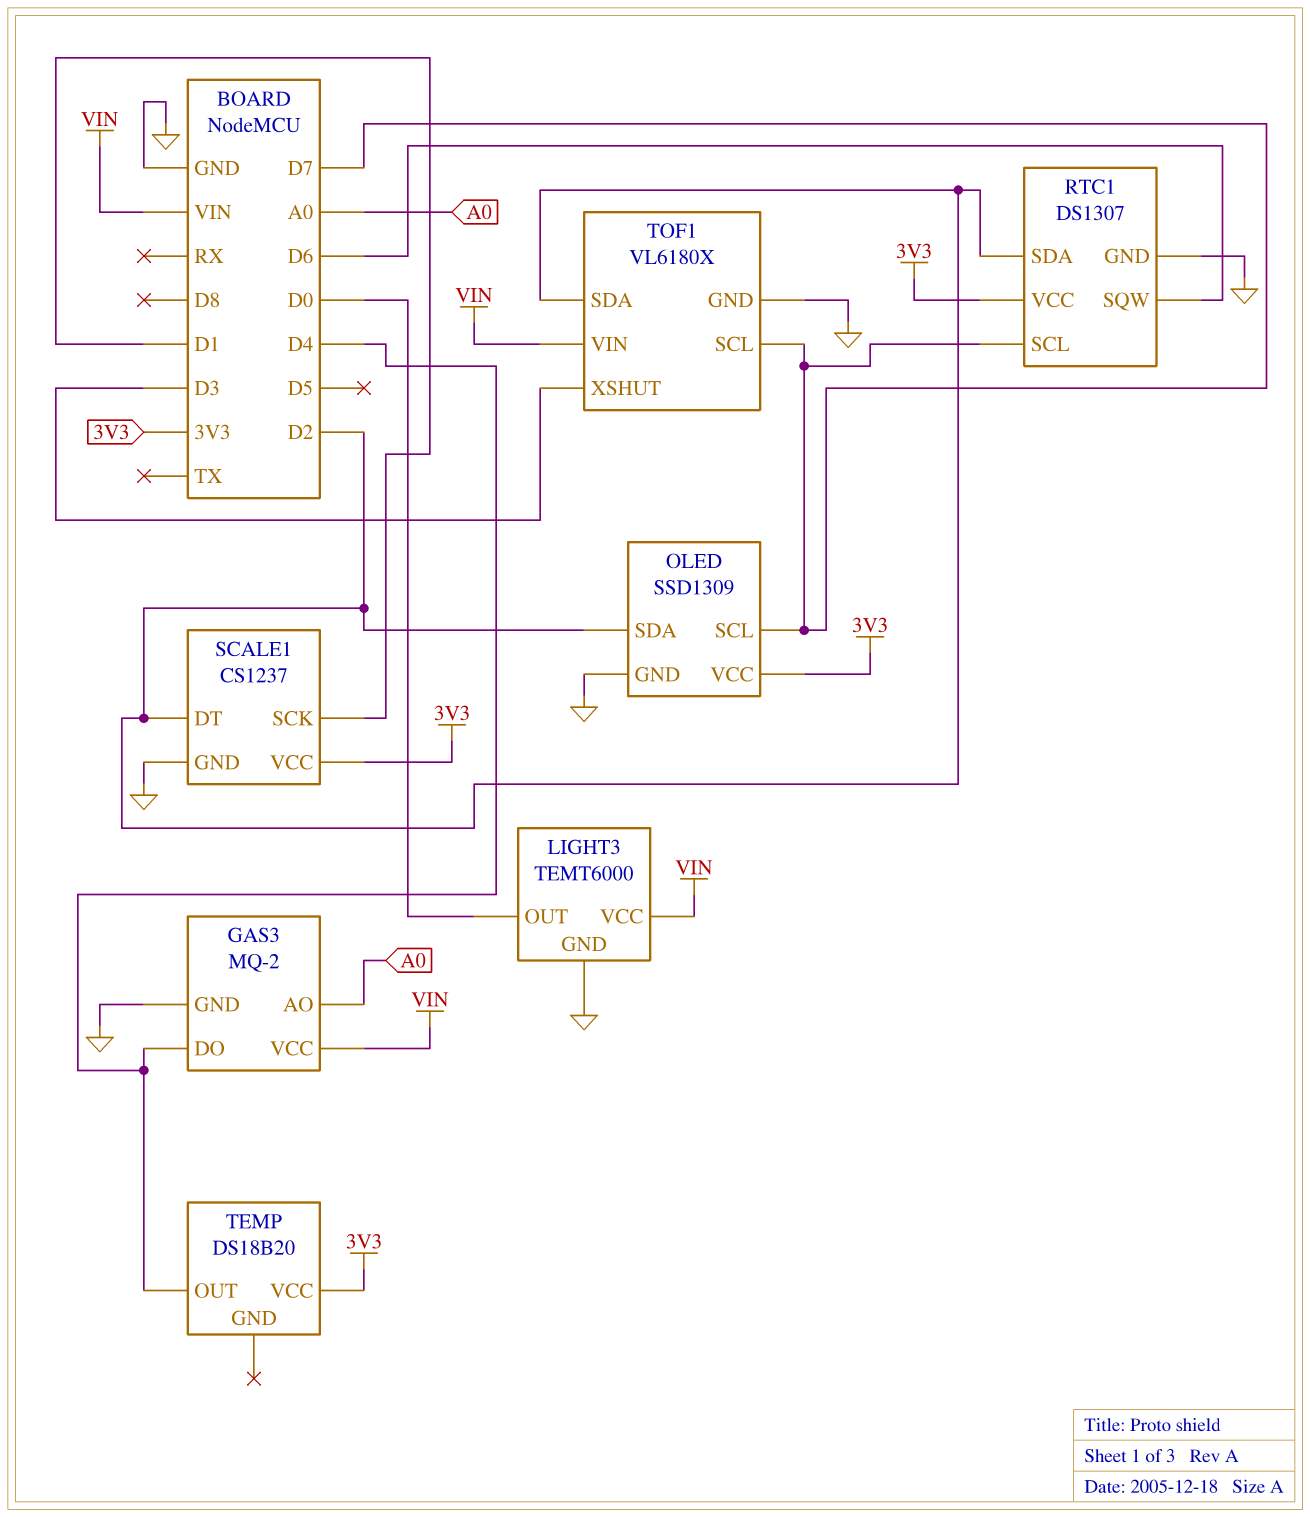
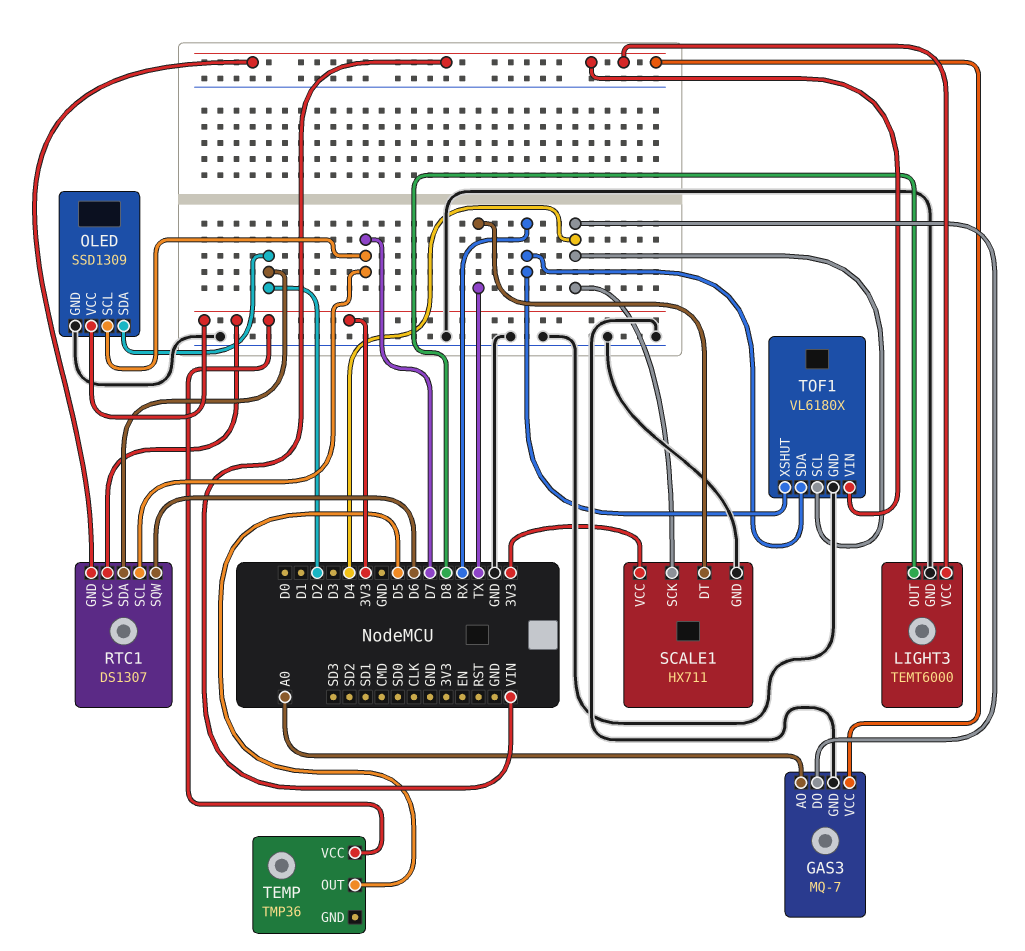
GAS3: MQ-2 -> MQ-7
LIGHT3 pin OUT: D0 -> D8
RTC1 pin GND: GND -> VIN
SCALE1: CS1237 -> HX711
SCALE1 pin DT: D2 -> TX
SCALE1 pin SCK: D1 -> D4
TEMP: DS18B20 -> TMP36
TEMP pin OUT: D4 -> D5
TOF1 pin SCL: D7 -> D4
TOF1 pin SDA: D2 -> RX
TOF1 pin XSHUT: D3 -> RX

